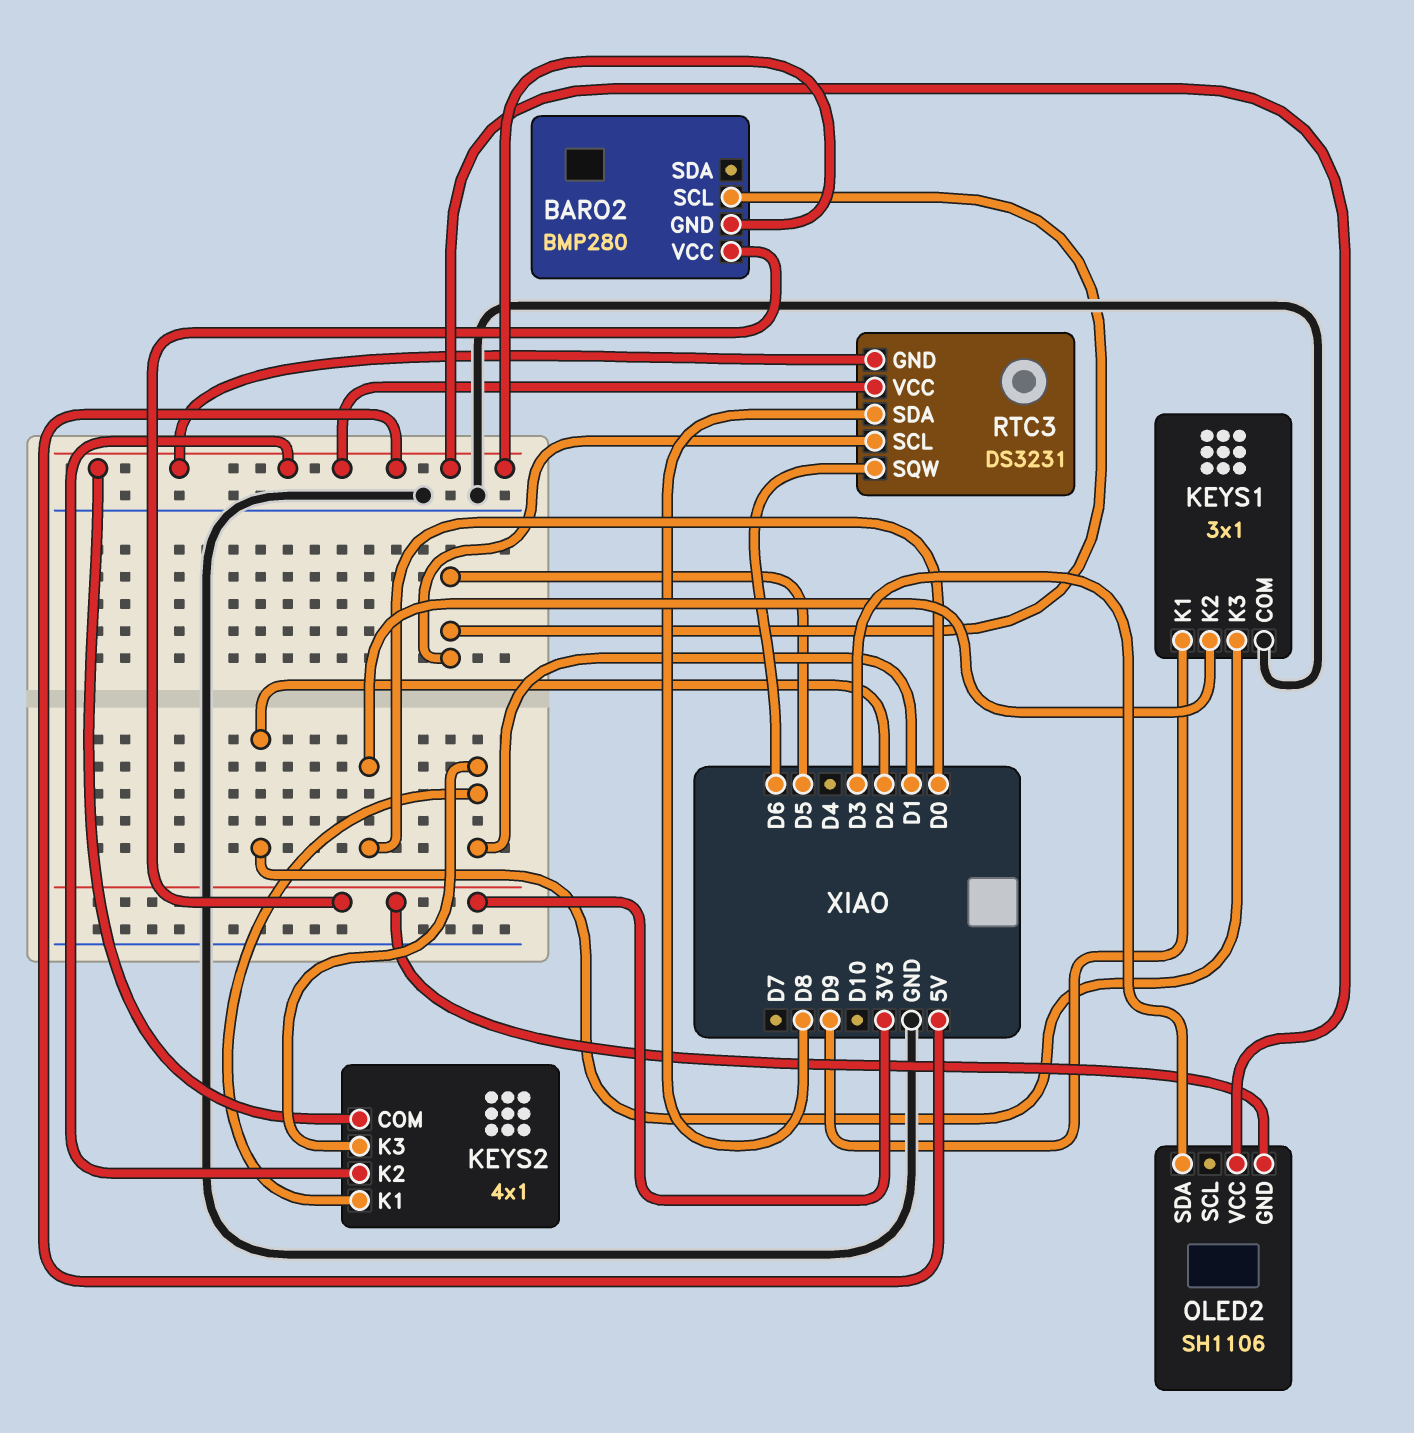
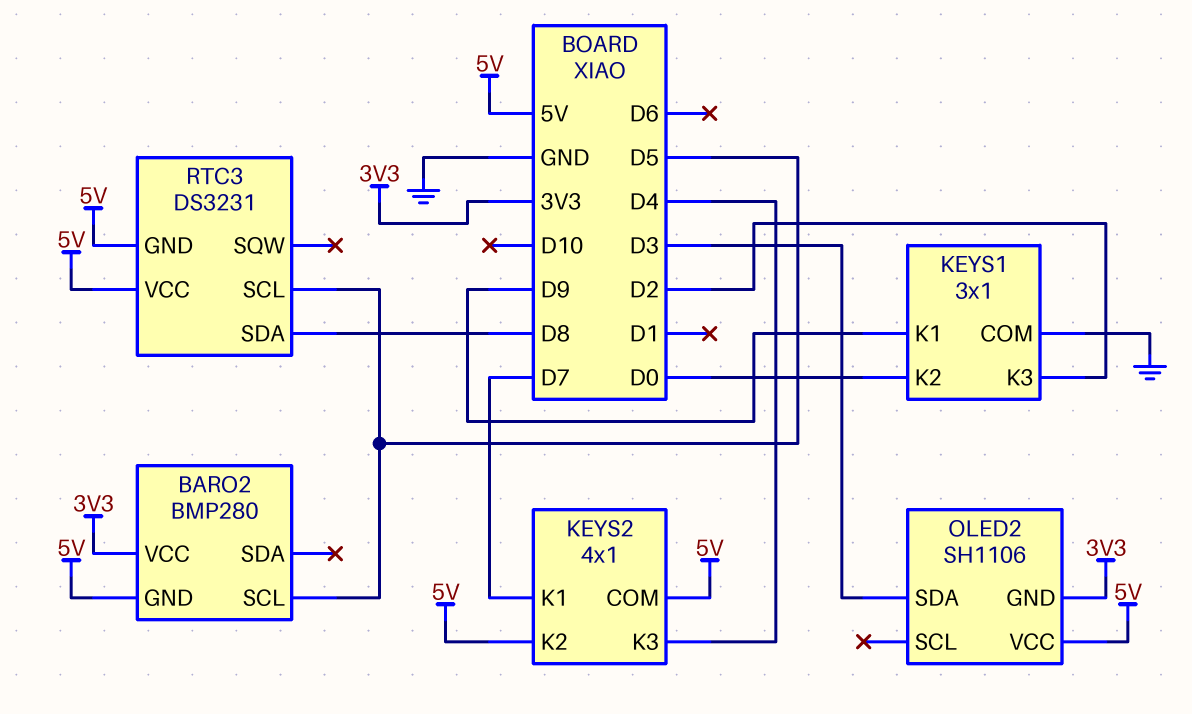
KEYS2 pin K1: D1 -> D7
KEYS2 pin K3: D1 -> D4
RTC3 pin SQW: D6 -> none

